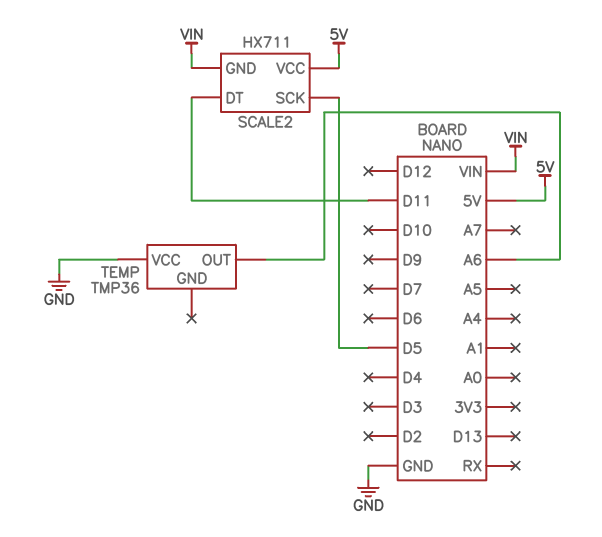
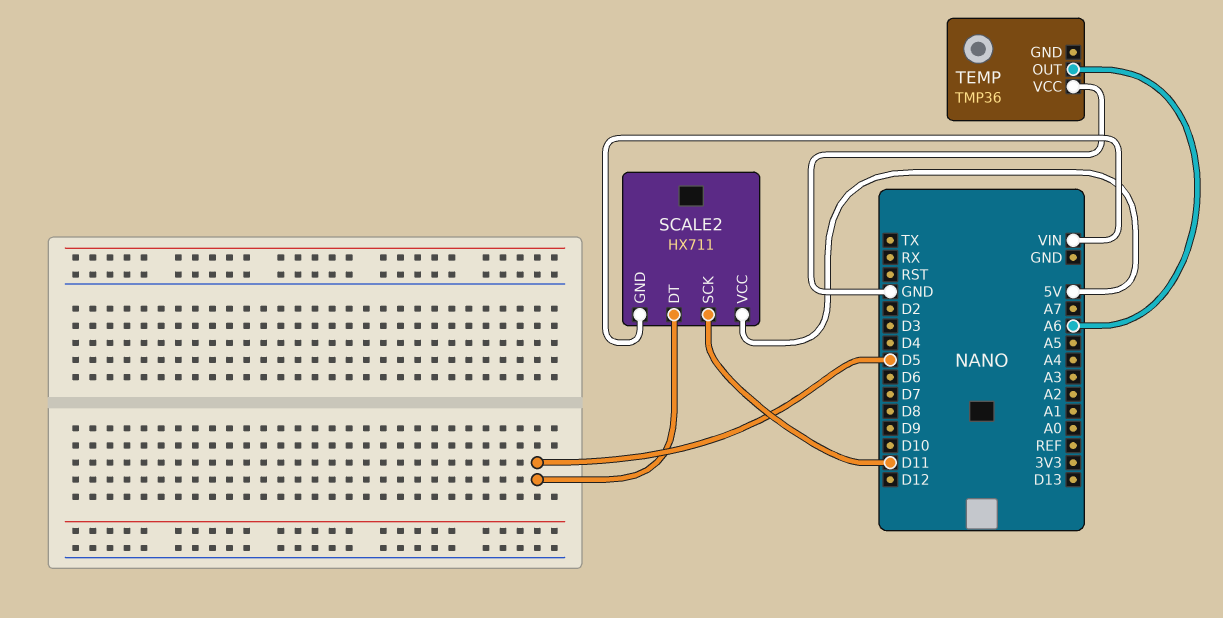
SCALE2 pin DT: D11 -> D5
SCALE2 pin SCK: D5 -> D11

